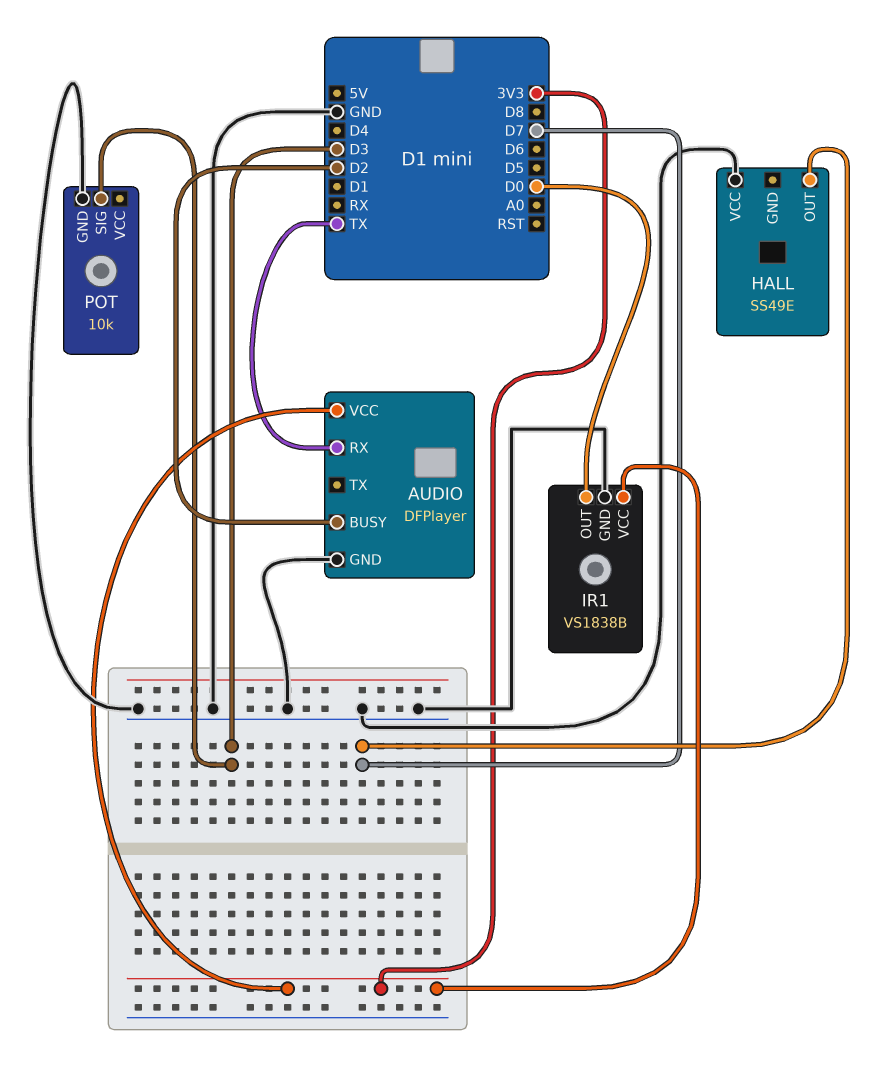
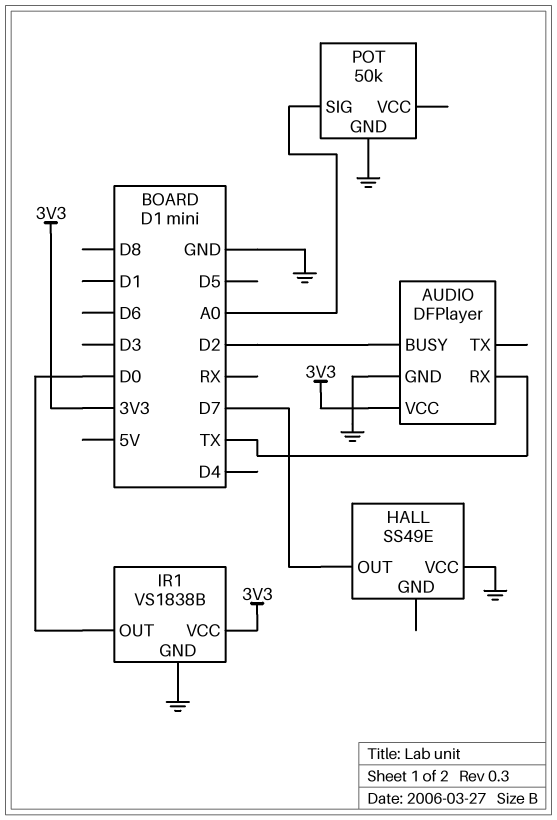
POT: 10k -> 50k
POT pin SIG: D3 -> A0

